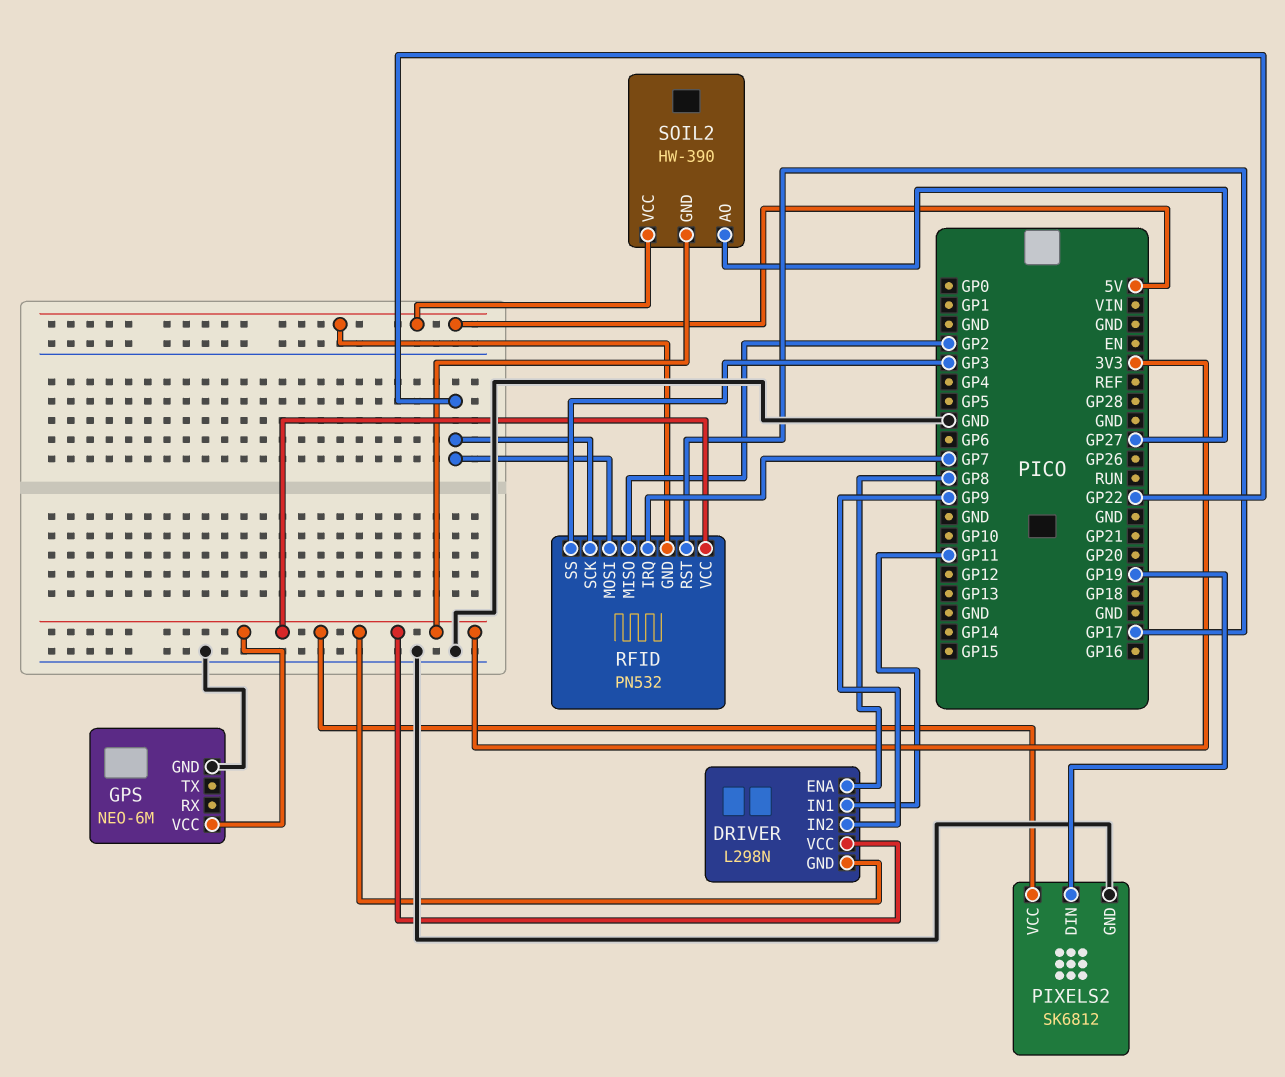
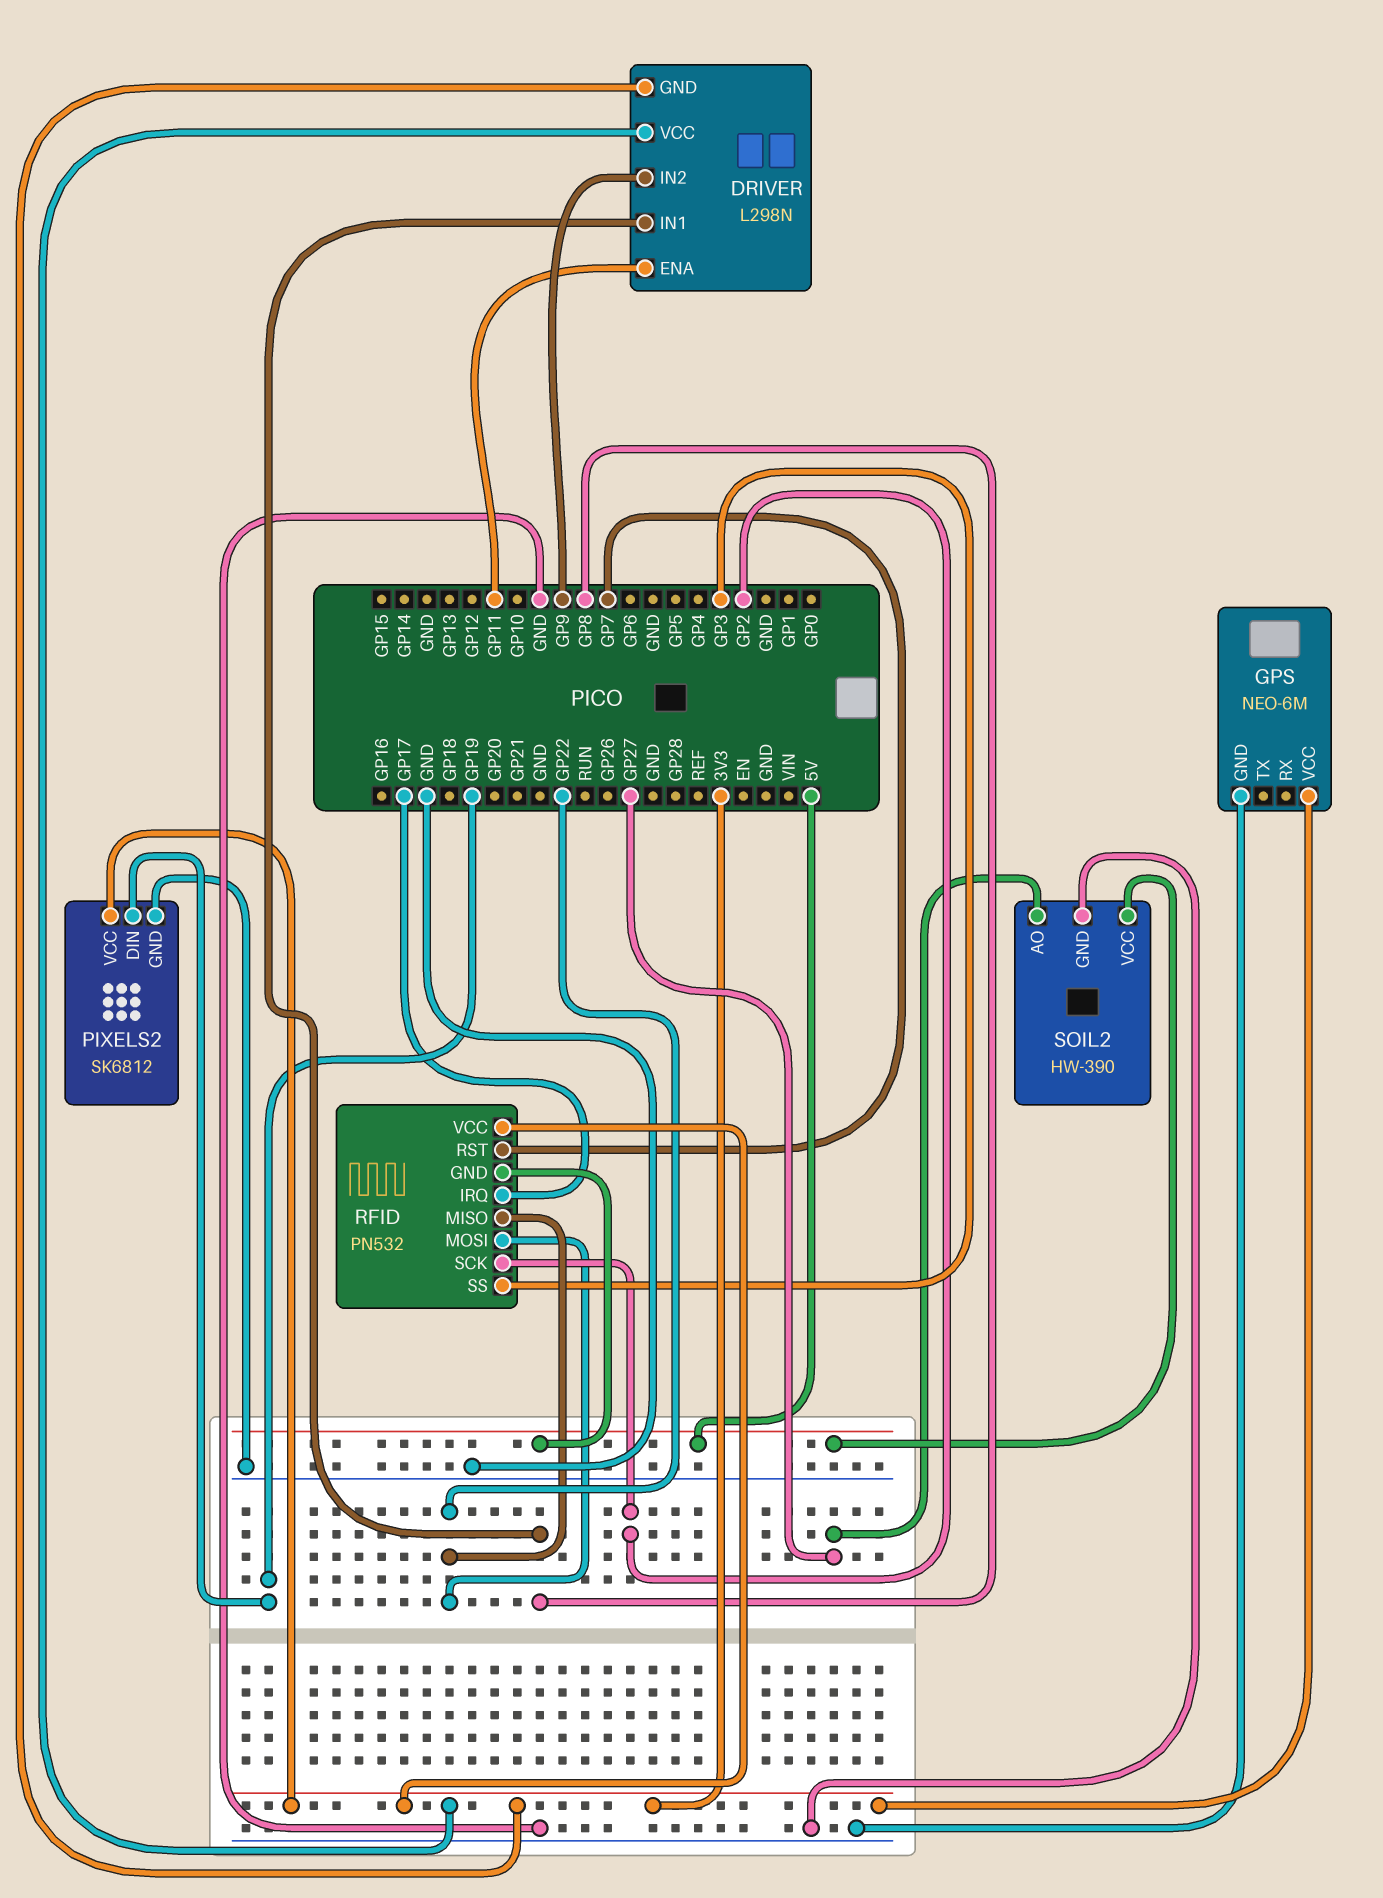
DRIVER pin ENA: GP8 -> GP11
DRIVER pin IN1: GP11 -> GP8
RFID pin IRQ: GP7 -> GP17
RFID pin MISO: GP2 -> GP22
RFID pin RST: GP17 -> GP7
RFID pin SCK: GP22 -> GP2
SOIL2 pin GND: 3V3 -> GND

